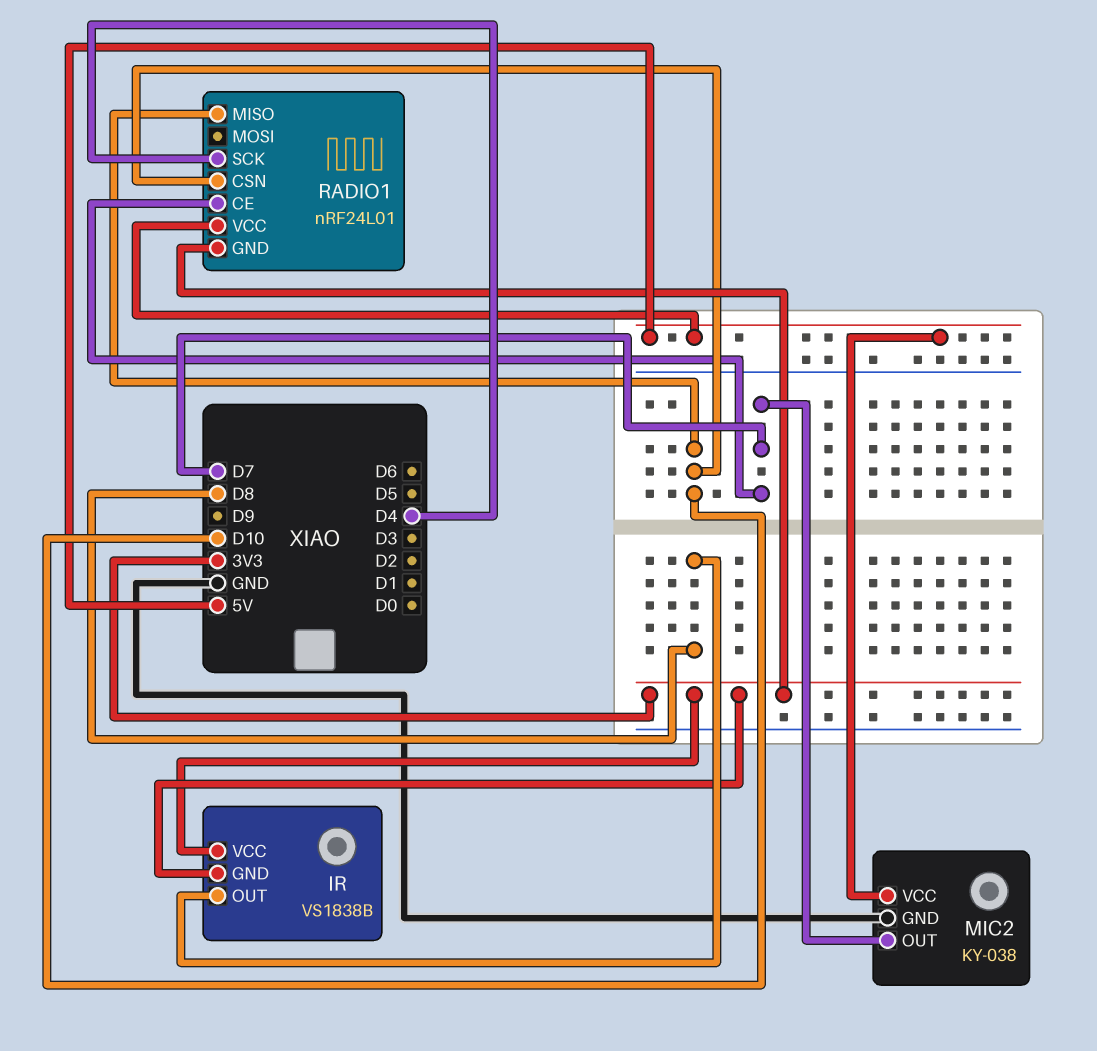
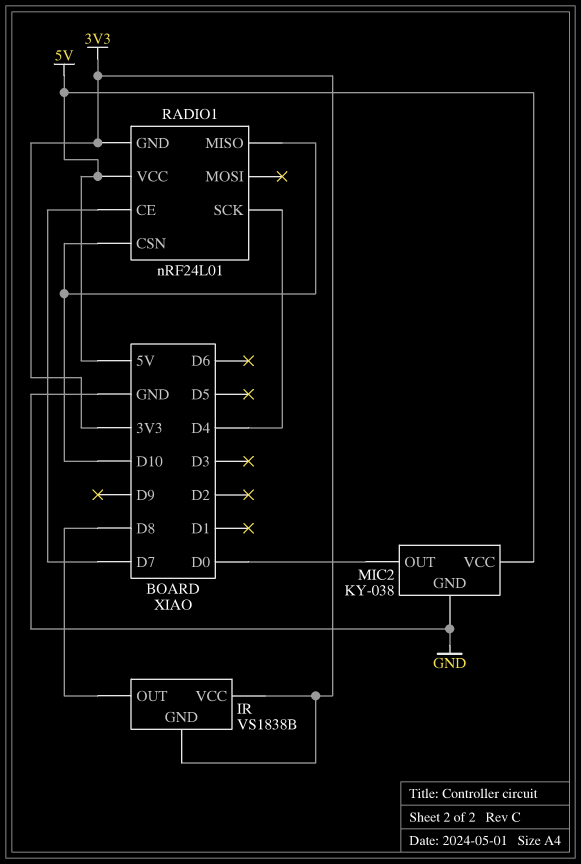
MIC2 pin OUT: D7 -> D0

